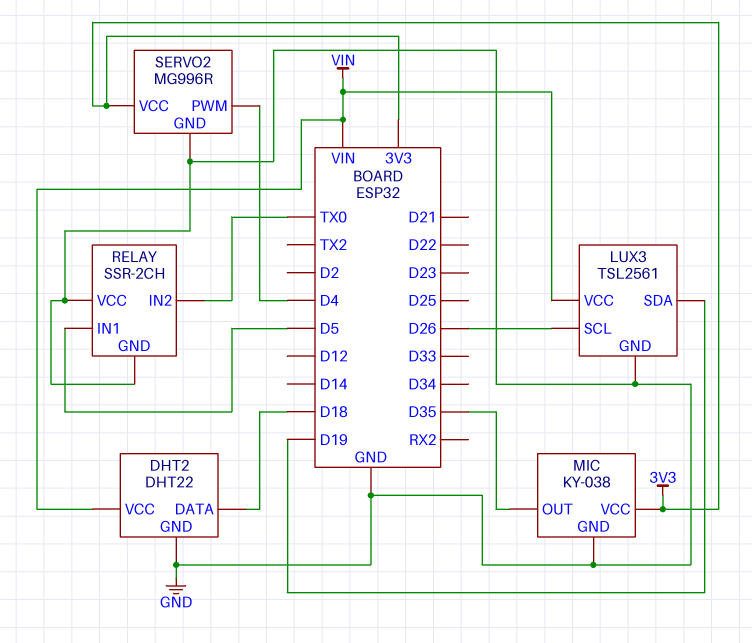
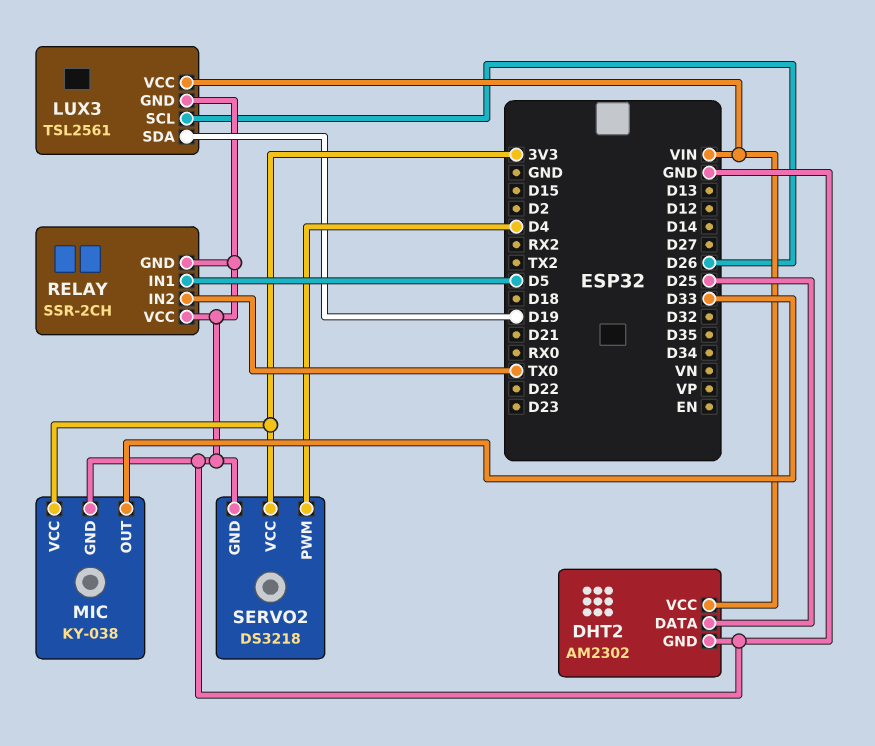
DHT2: DHT22 -> AM2302
DHT2 pin DATA: D18 -> D25
MIC pin OUT: D35 -> D33
SERVO2: MG996R -> DS3218

